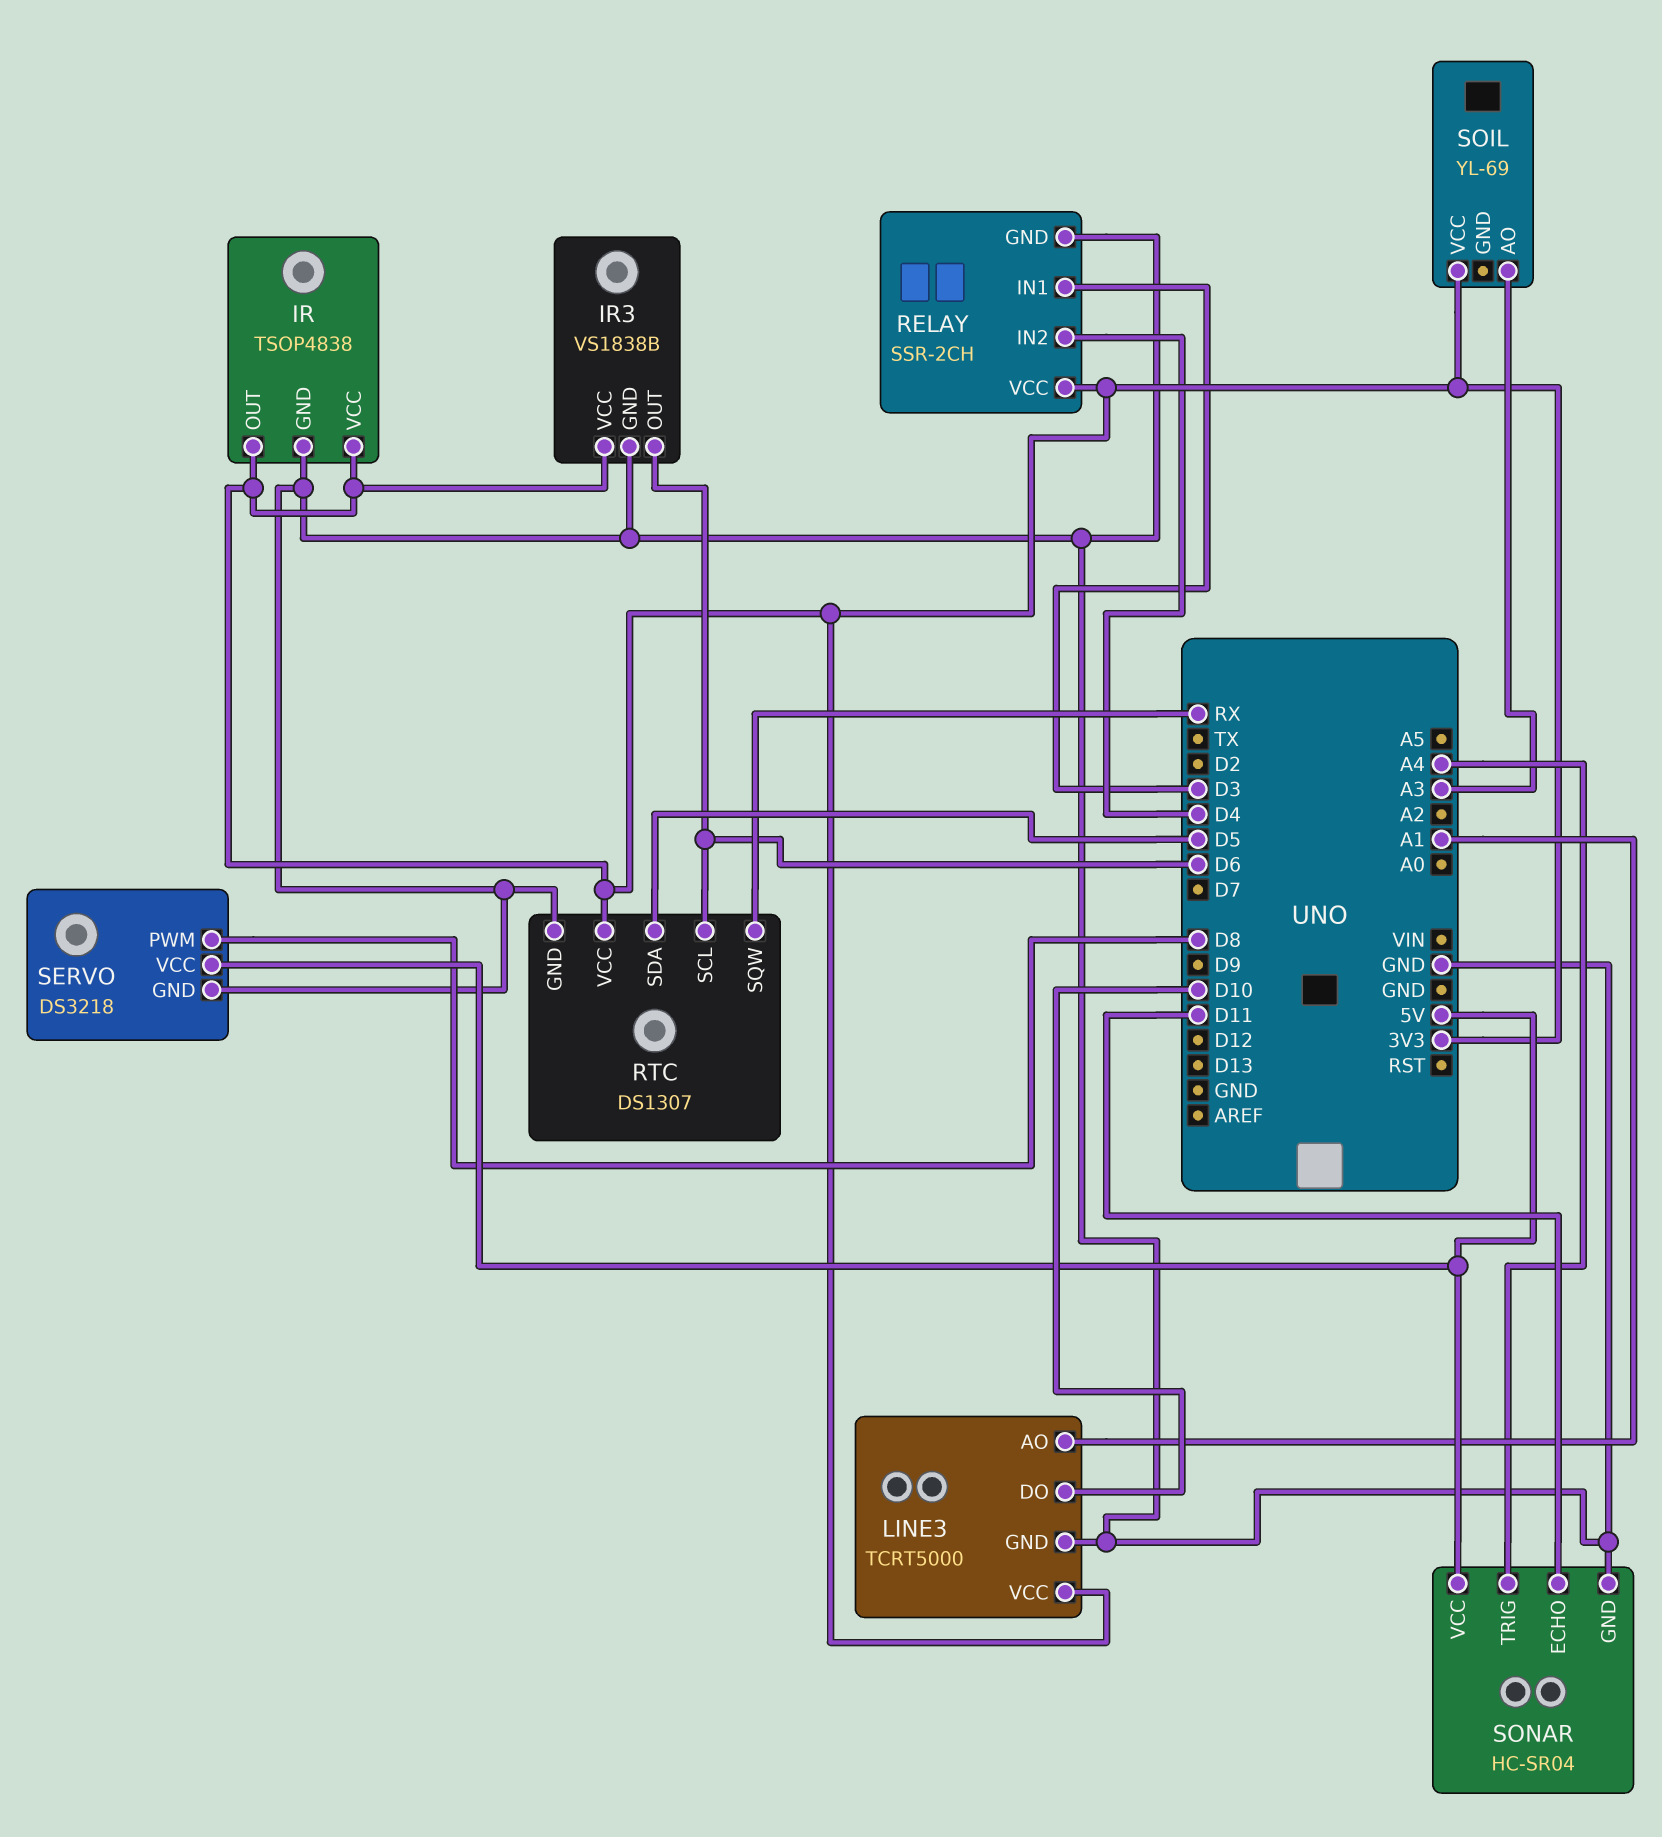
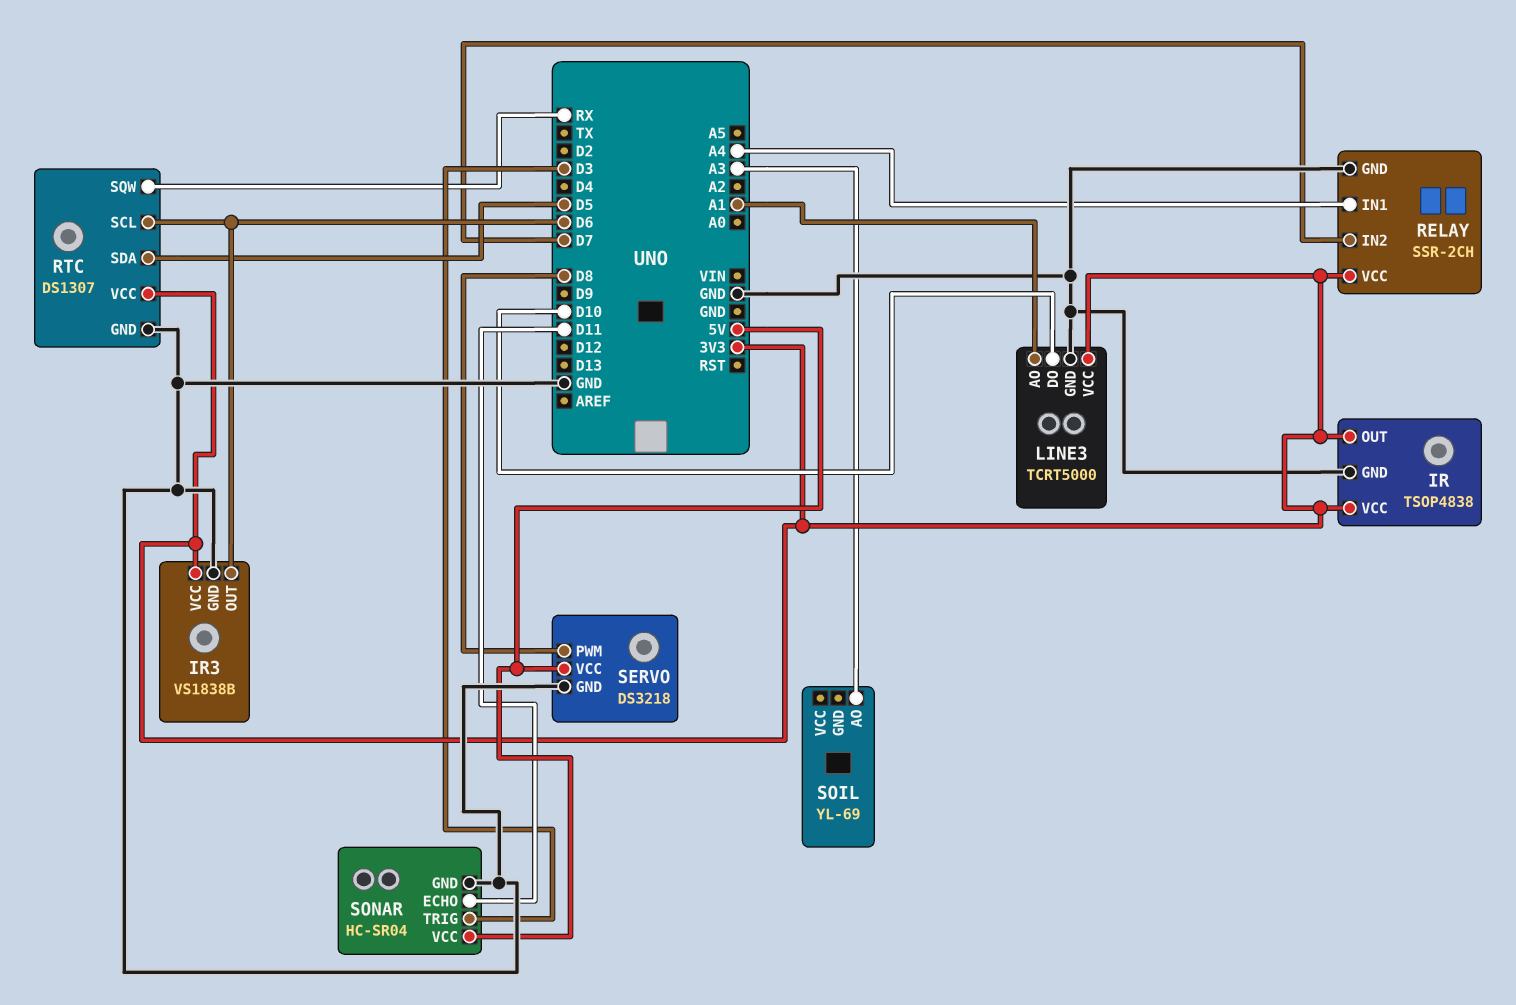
RELAY pin IN1: D3 -> A4
RELAY pin IN2: D4 -> D7
SOIL pin VCC: 3V3 -> none
SONAR pin TRIG: A4 -> D3

